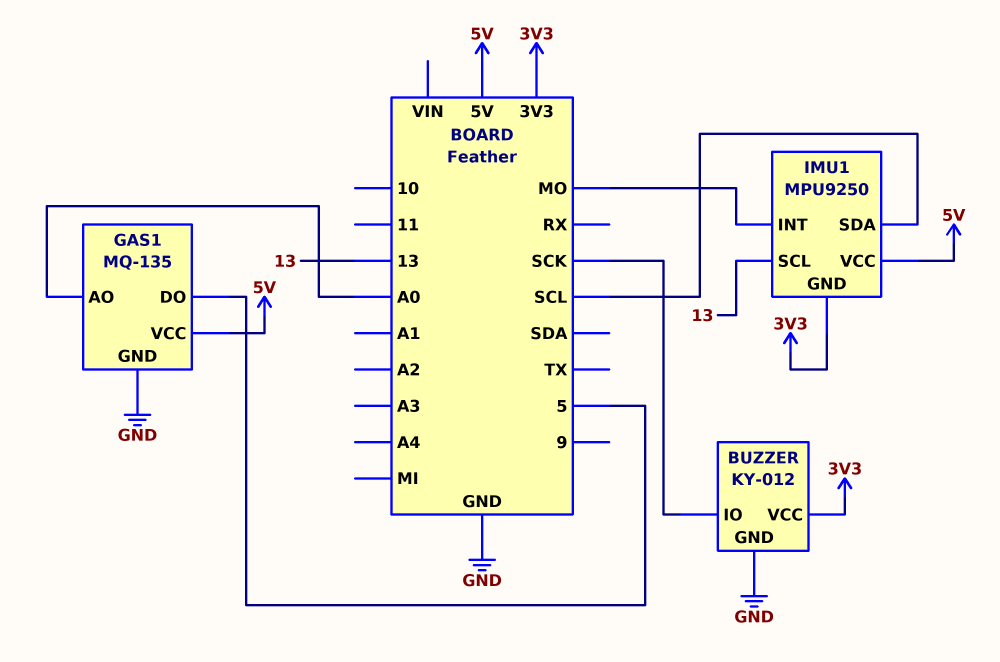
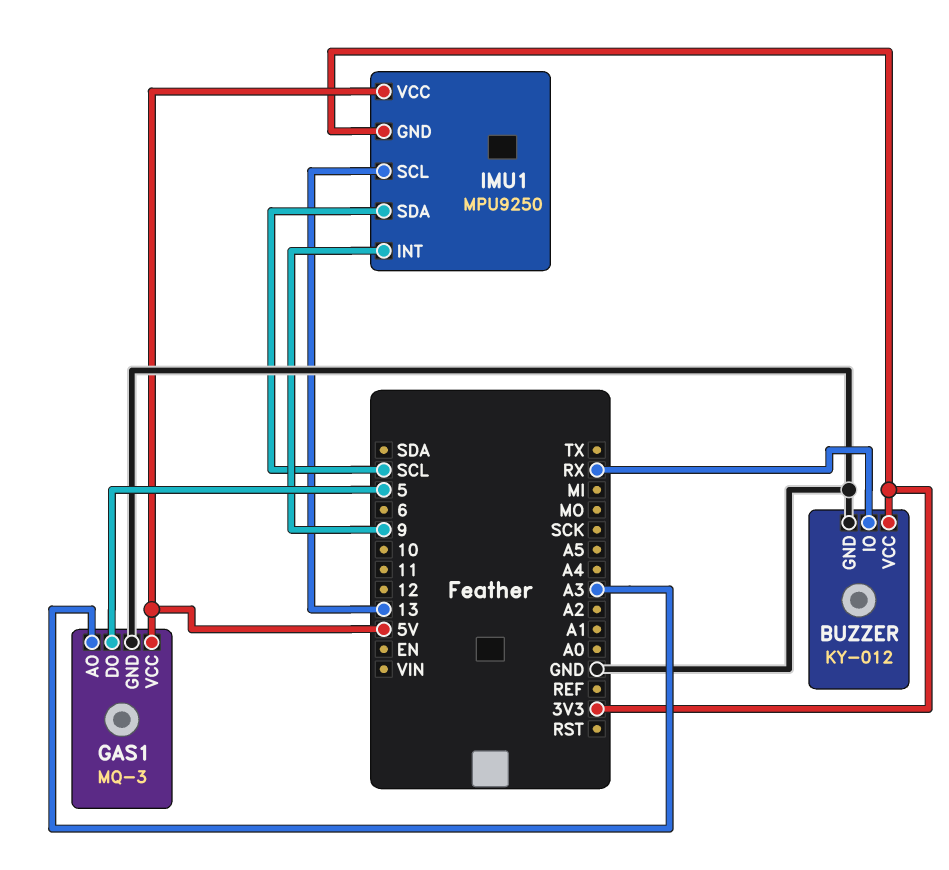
BUZZER pin IO: SCK -> RX
GAS1: MQ-135 -> MQ-3
GAS1 pin AO: A0 -> A3
IMU1 pin INT: MO -> 9

